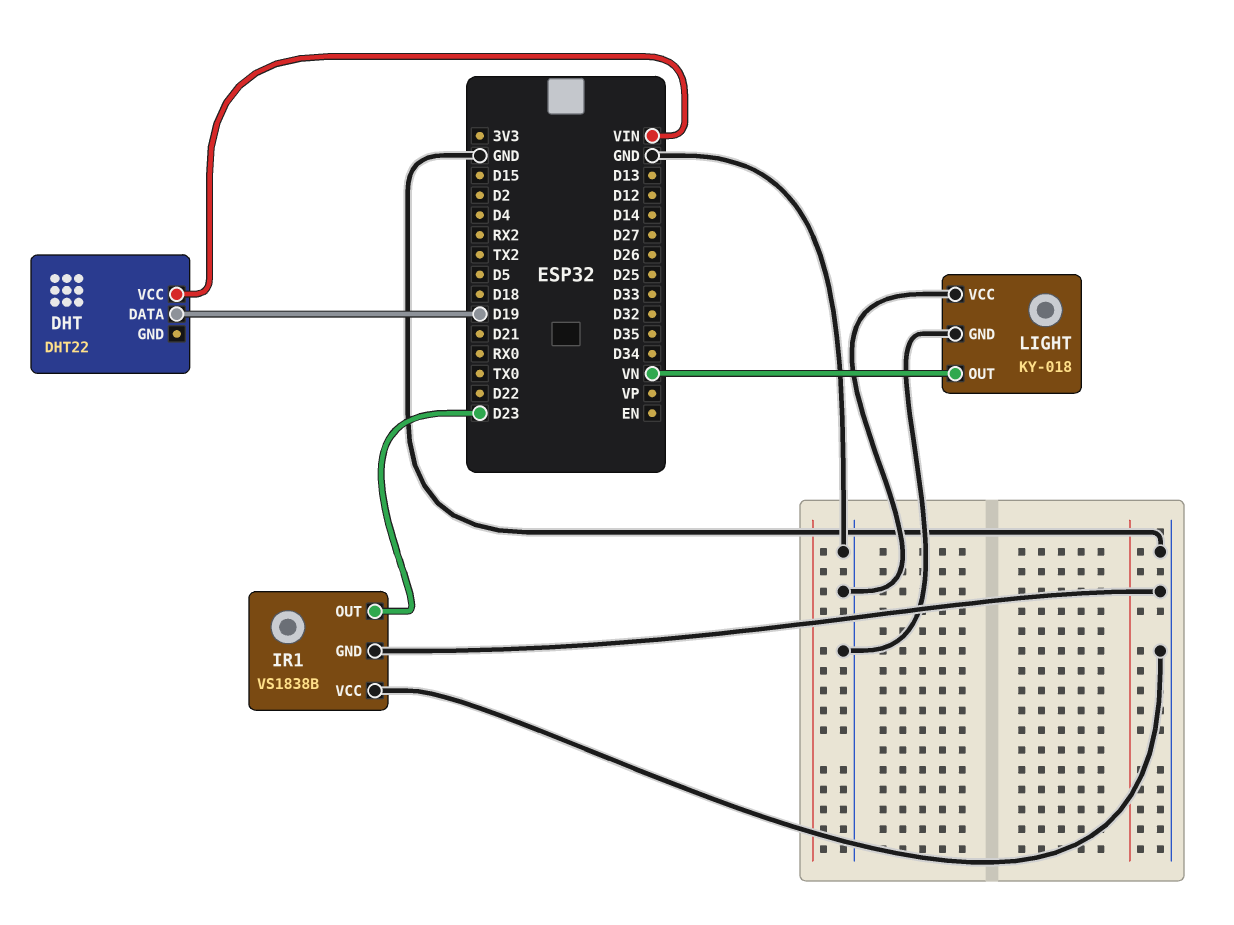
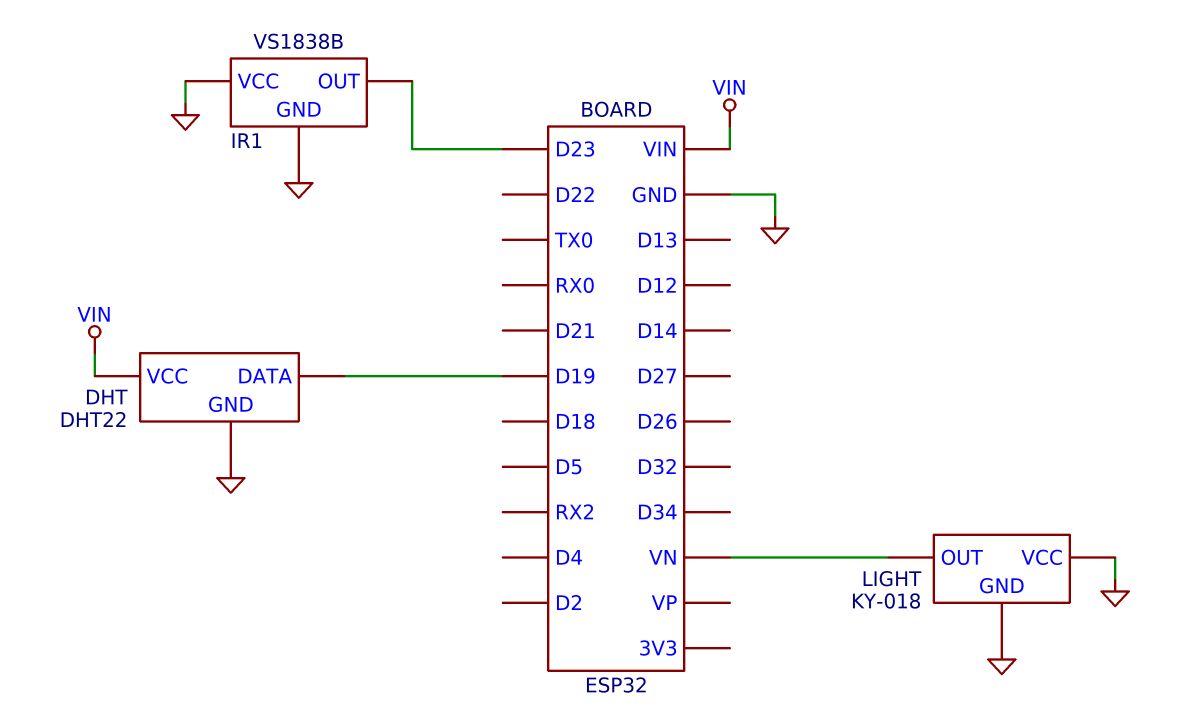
DHT pin GND: none -> GND

